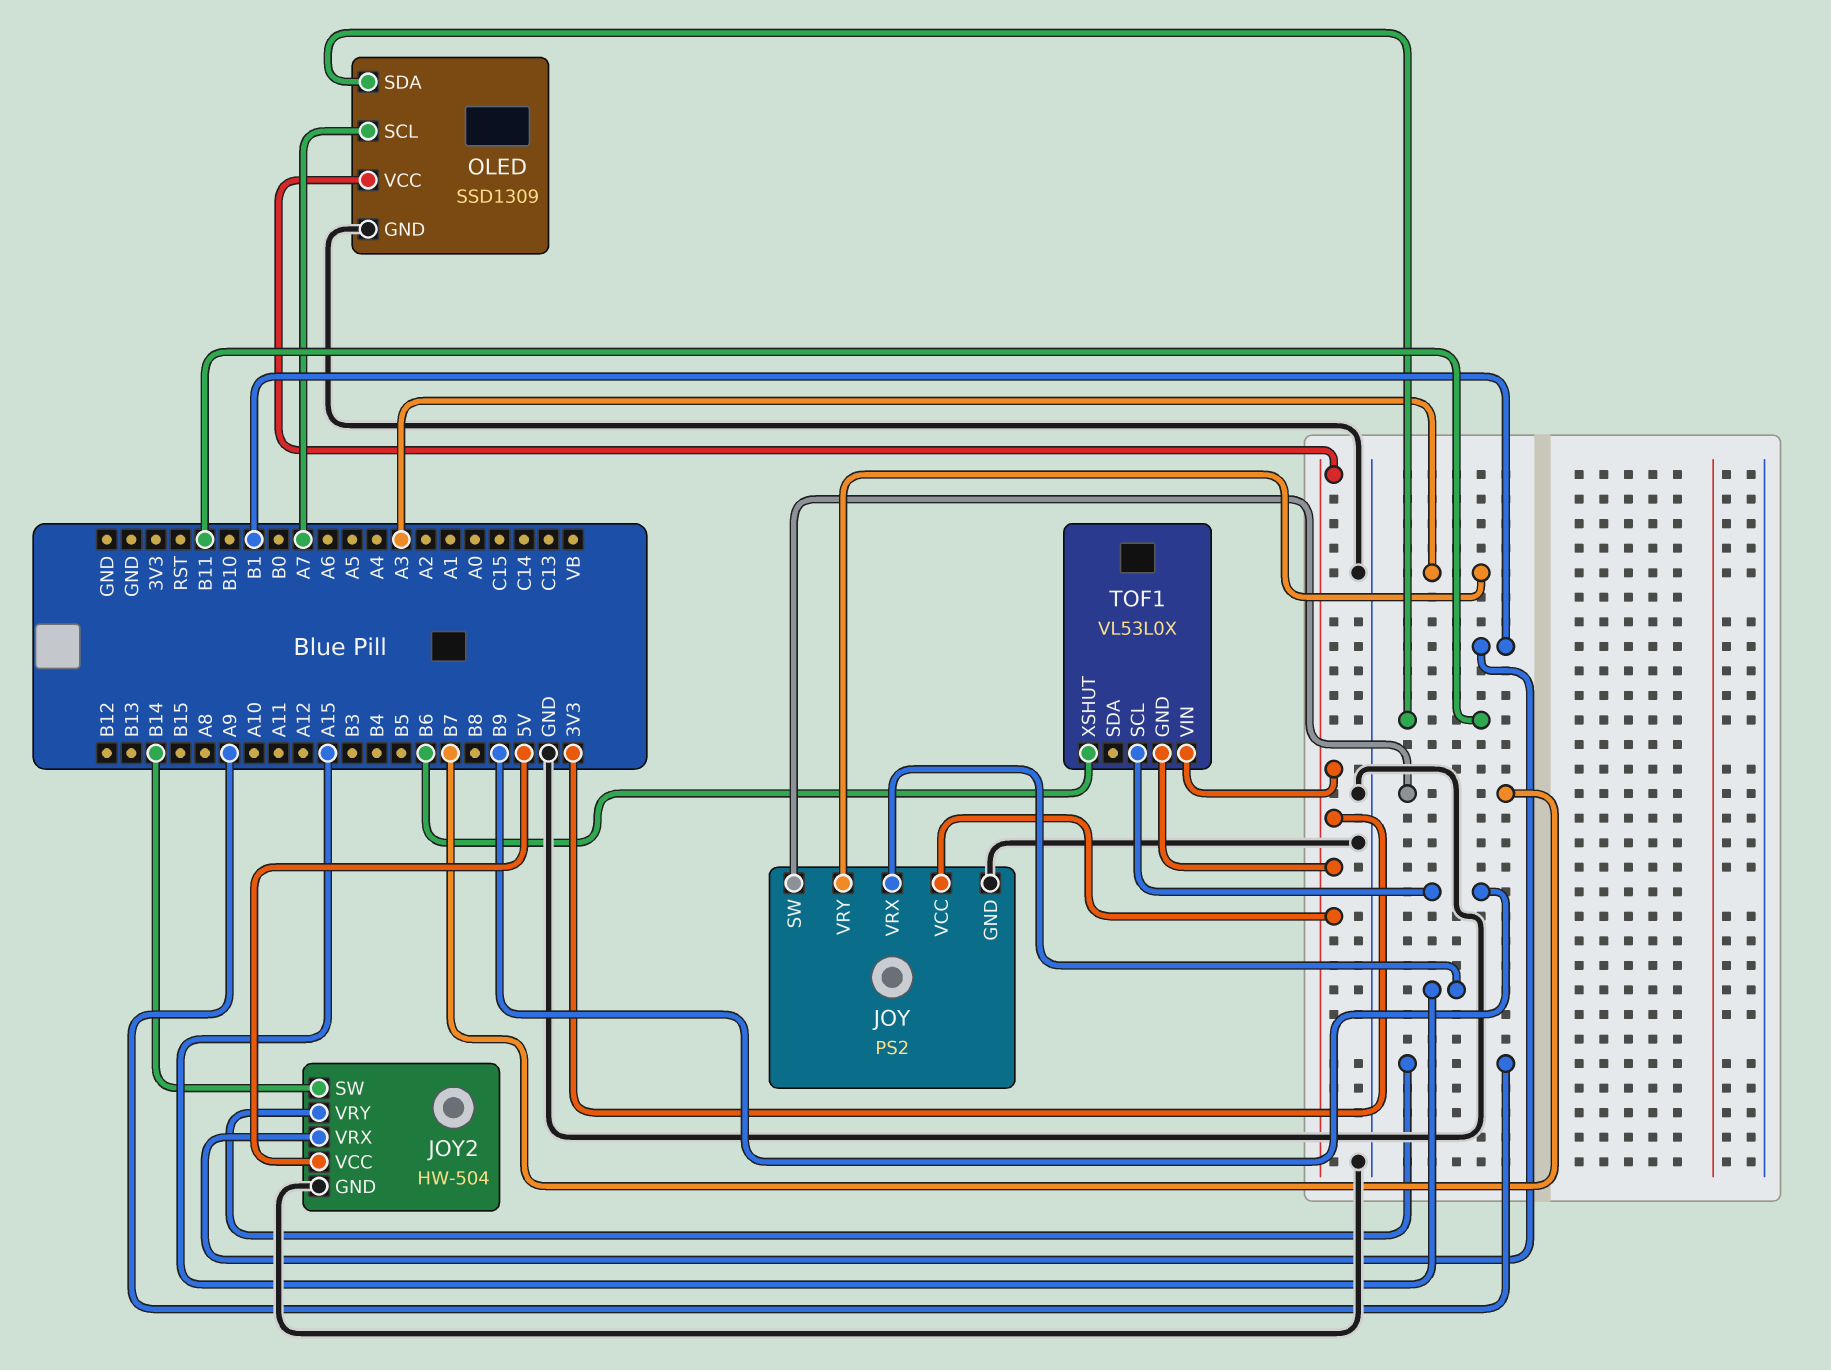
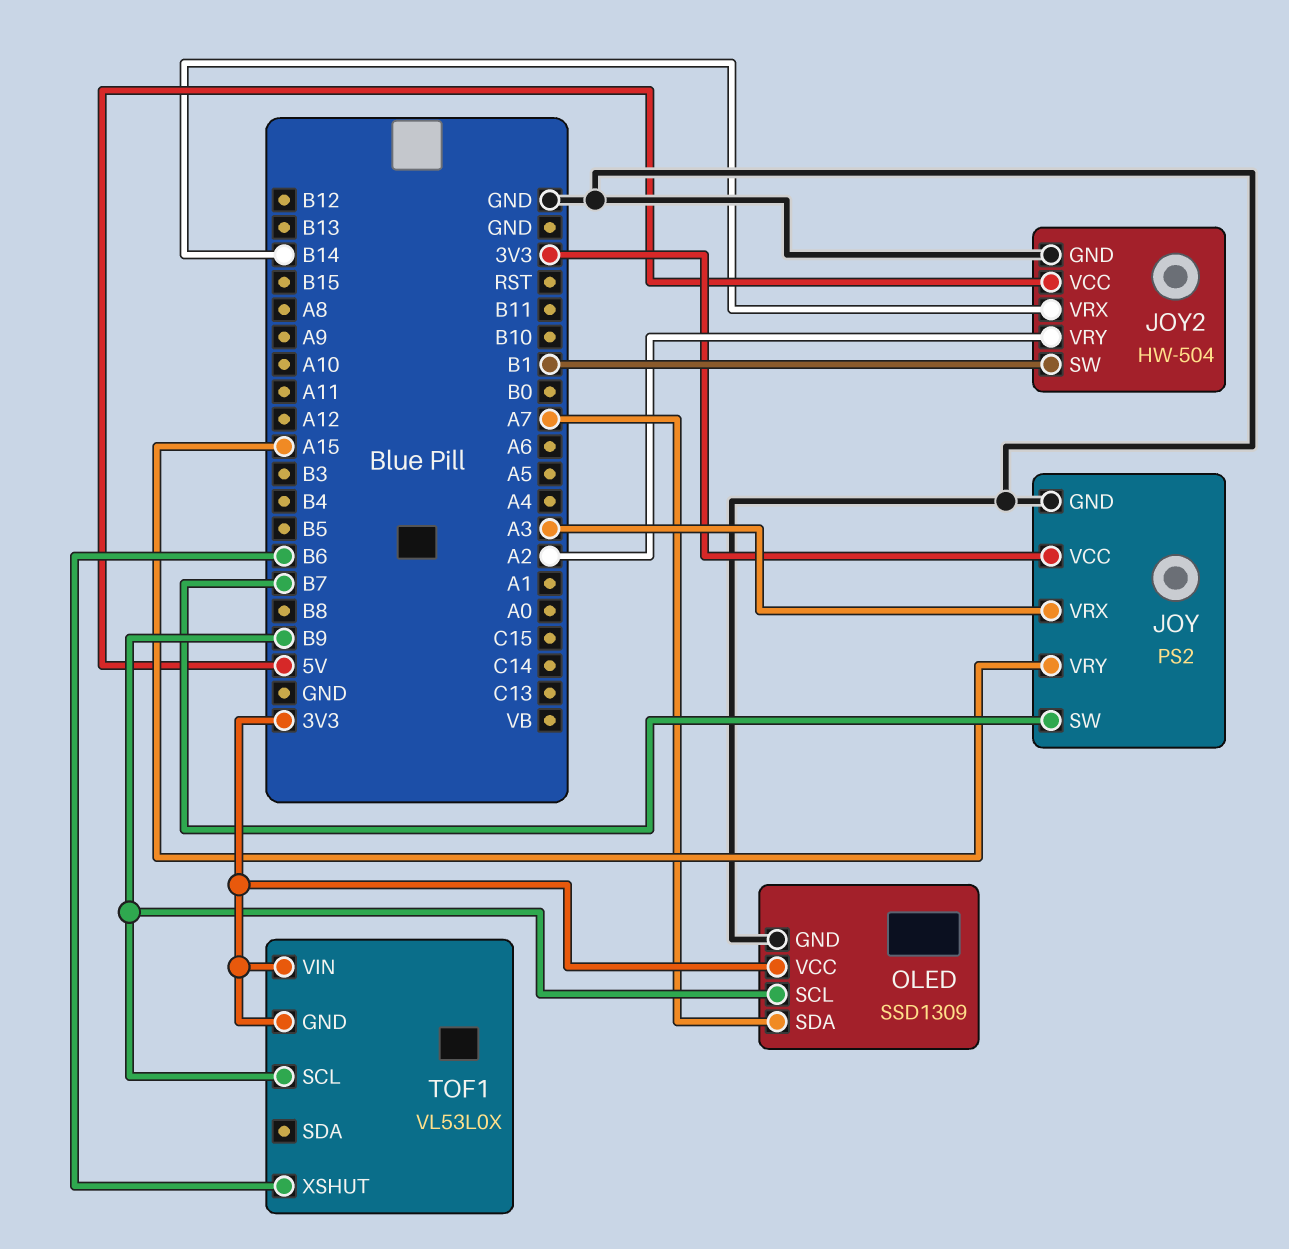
JOY pin VRX: A15 -> A3
JOY pin VRY: A3 -> A15
JOY2 pin SW: B14 -> B1
JOY2 pin VRX: B1 -> B14
JOY2 pin VRY: A9 -> A2
OLED pin SCL: A7 -> B9
OLED pin SDA: B11 -> A7

